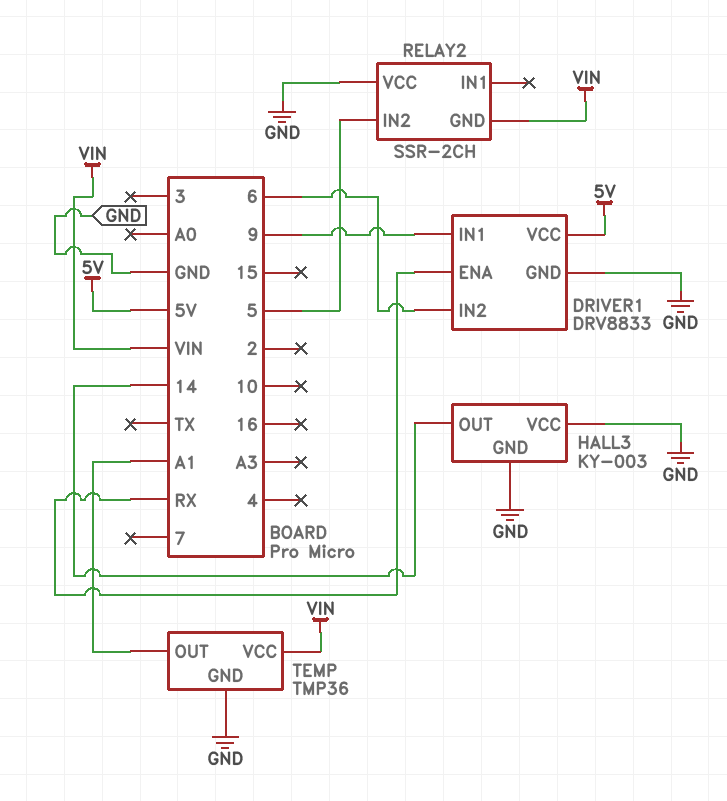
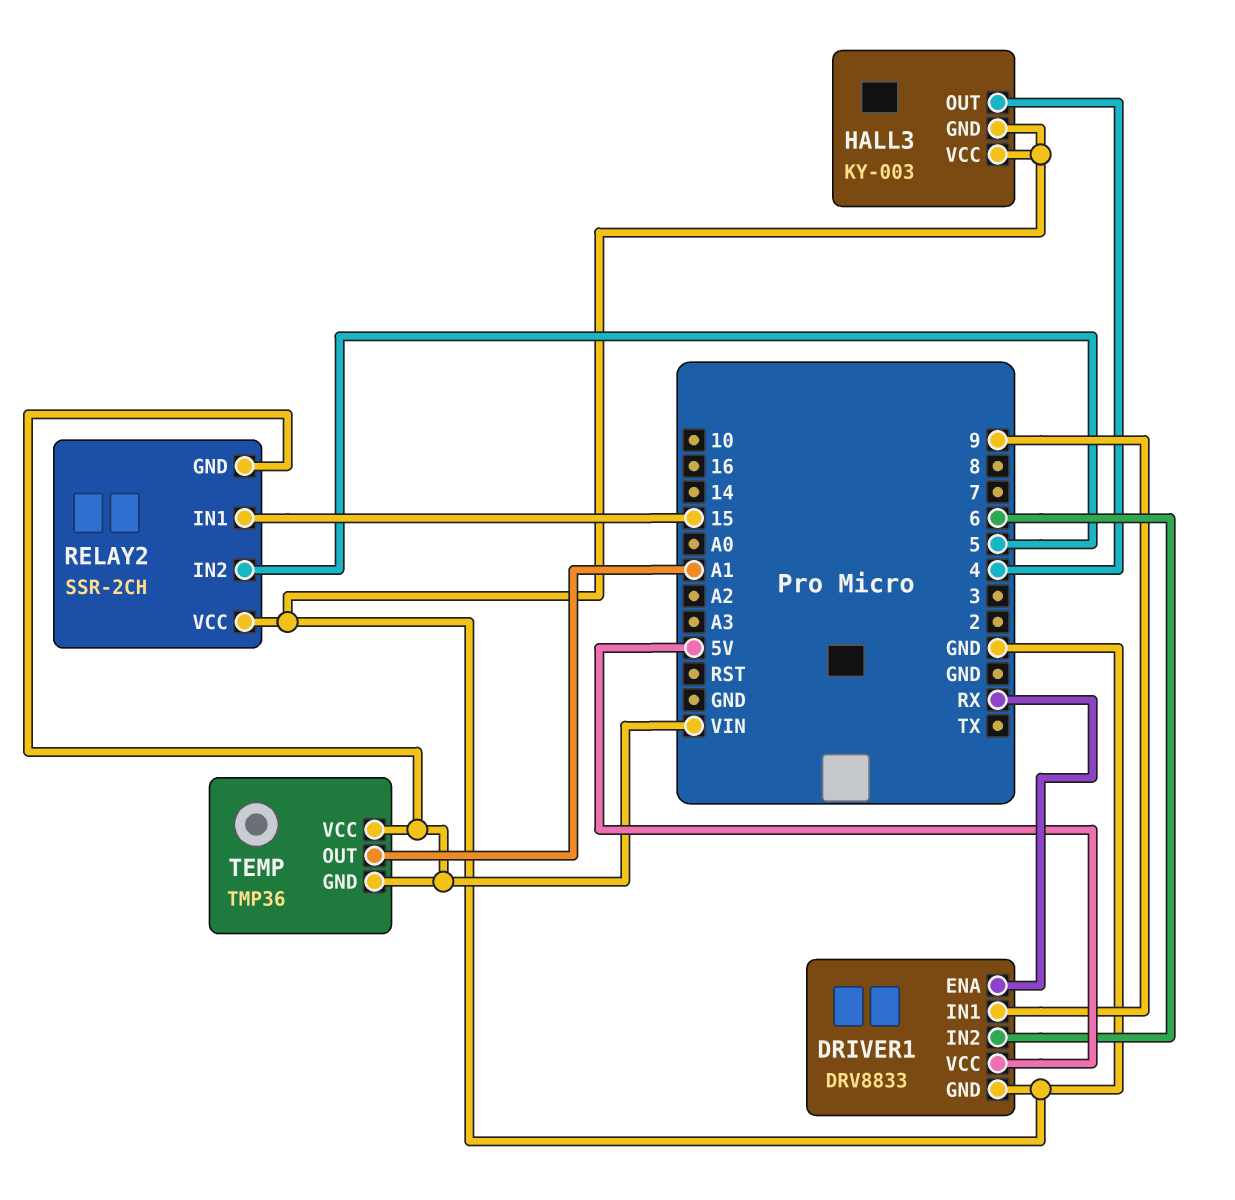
HALL3 pin OUT: 14 -> 4
RELAY2 pin IN1: none -> 15
TEMP pin GND: GND -> VIN

